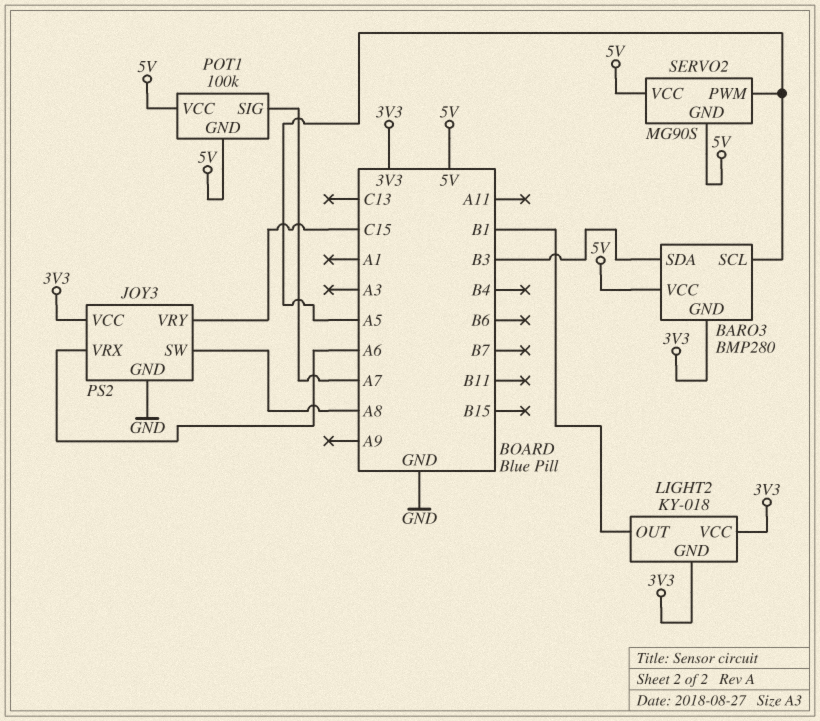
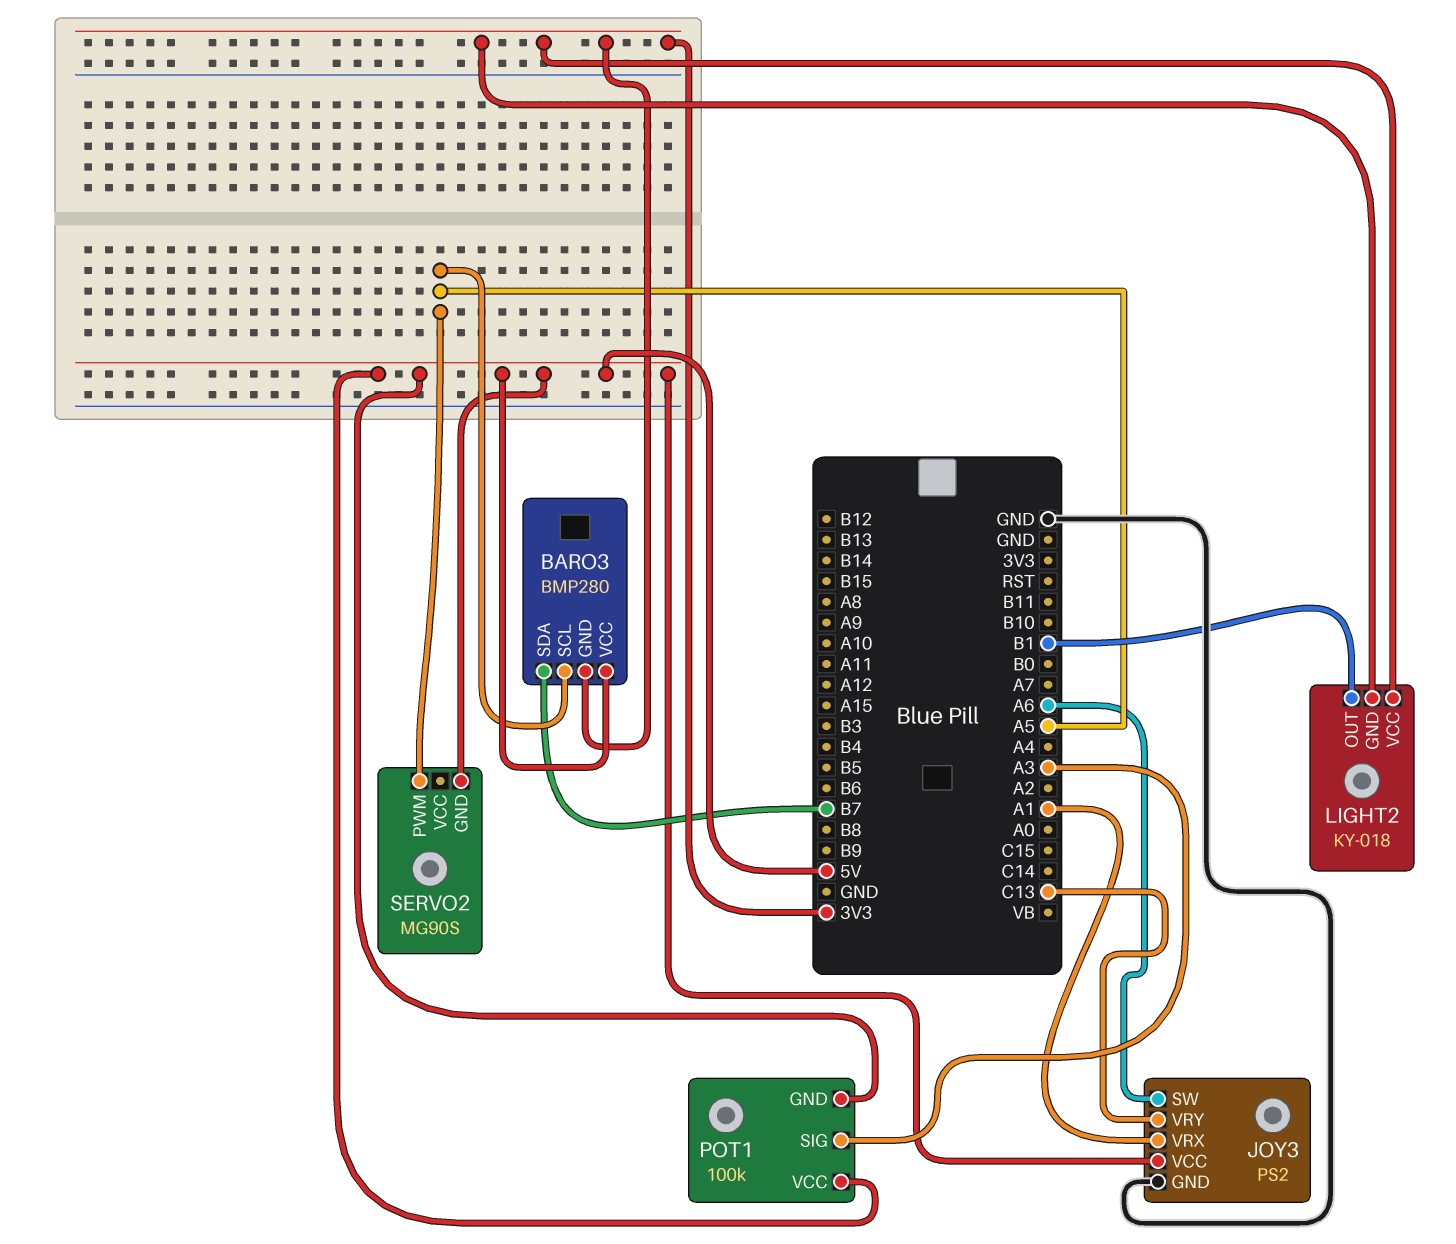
BARO3 pin SDA: B3 -> B7
JOY3 pin SW: A8 -> A6
JOY3 pin VCC: 3V3 -> 5V
JOY3 pin VRX: A6 -> A1
JOY3 pin VRY: C15 -> C13
POT1 pin SIG: A7 -> A3
SERVO2 pin VCC: 5V -> none

